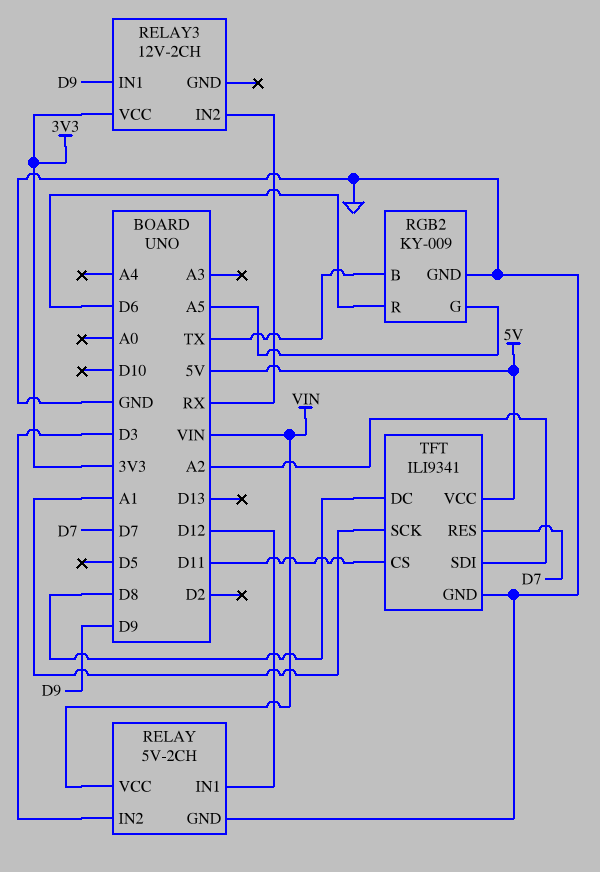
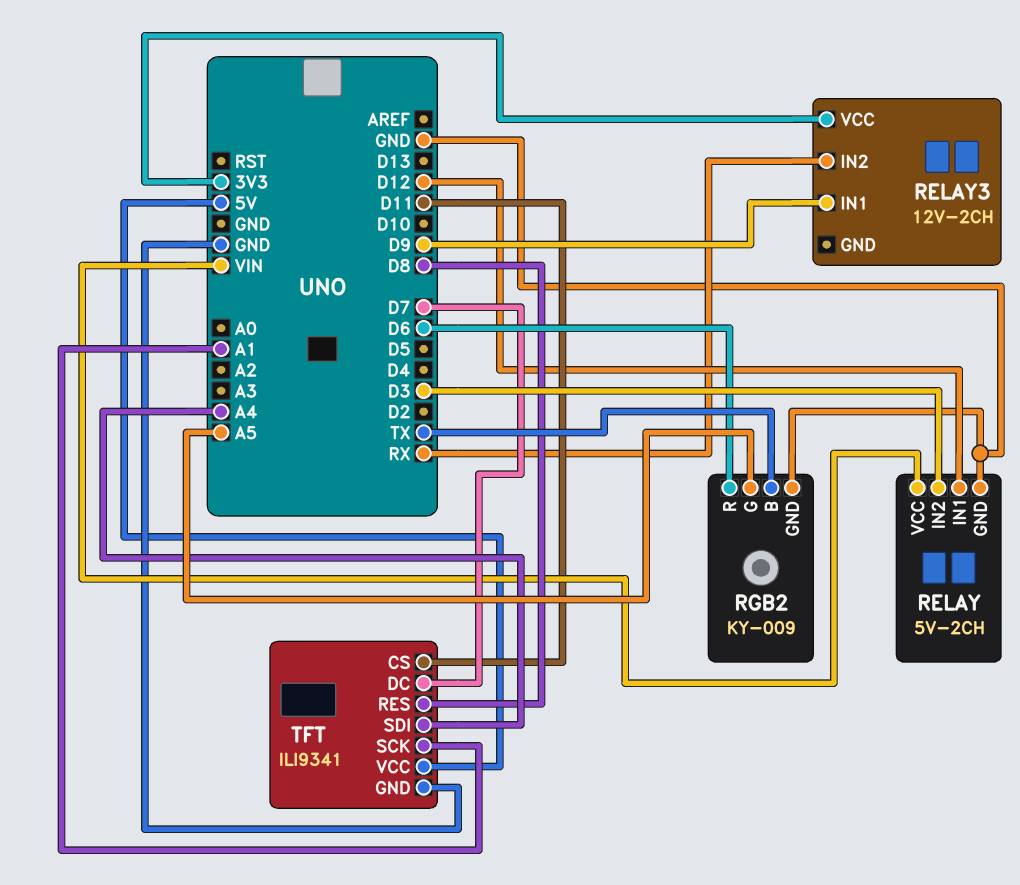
TFT pin DC: D8 -> D7
TFT pin RES: D7 -> D8
TFT pin SDI: A2 -> A4

